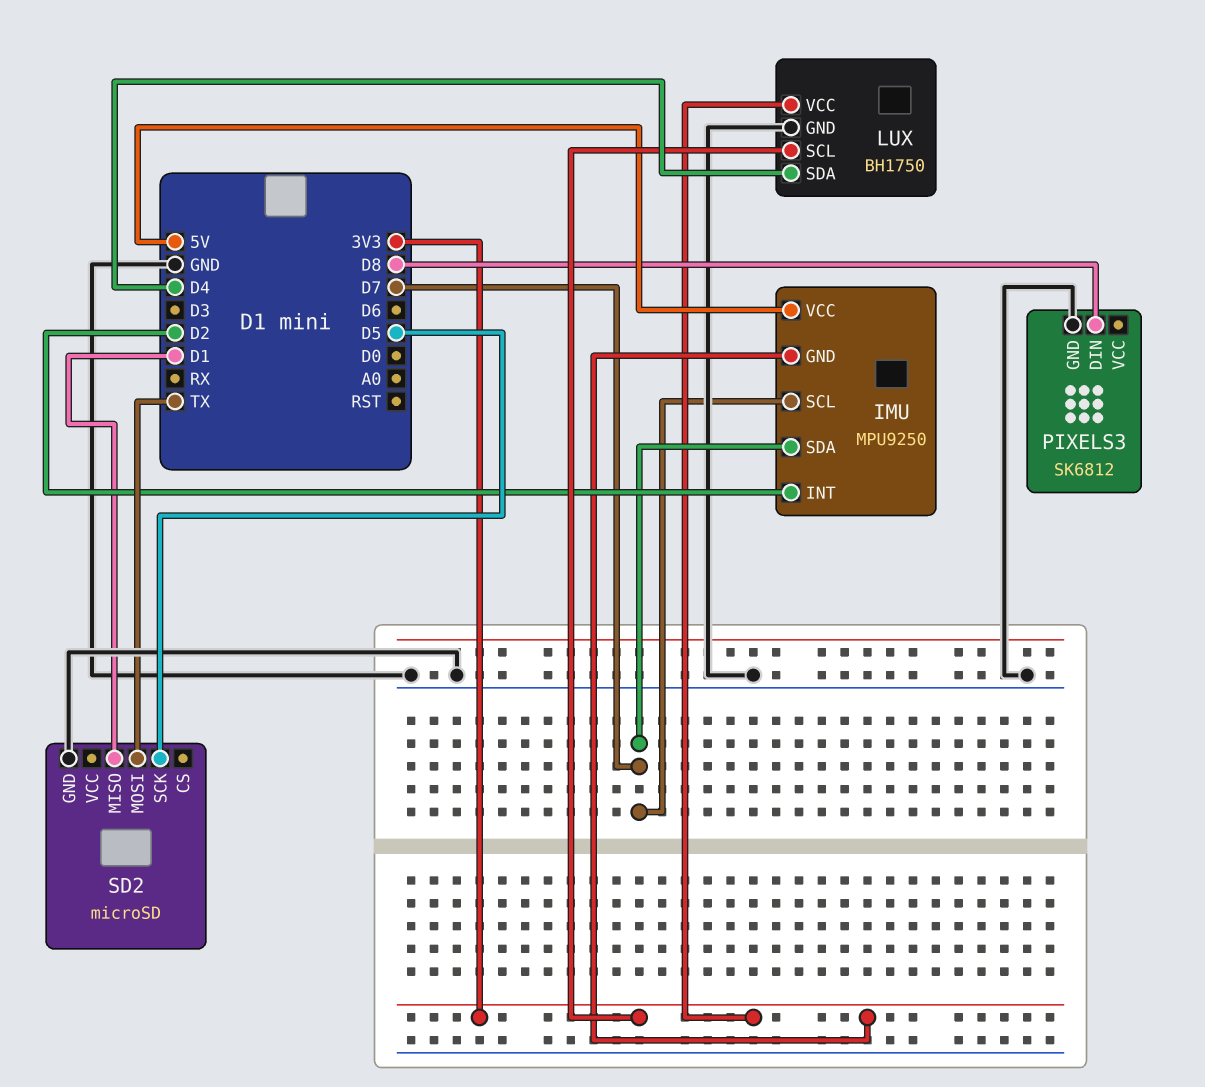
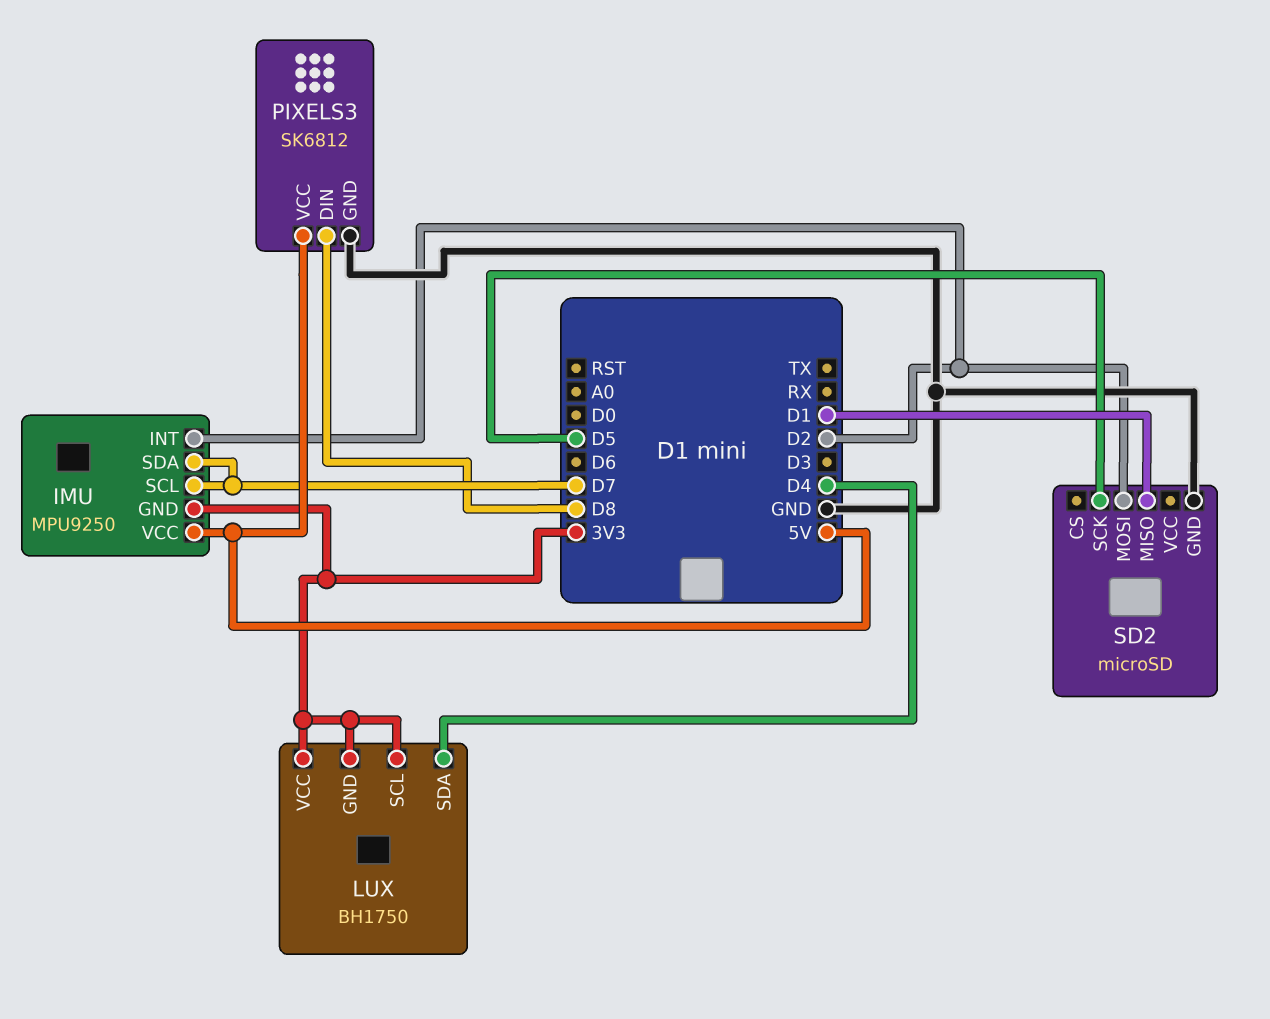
LUX pin GND: GND -> 3V3
PIXELS3 pin VCC: none -> 5V
SD2 pin MOSI: TX -> D2

